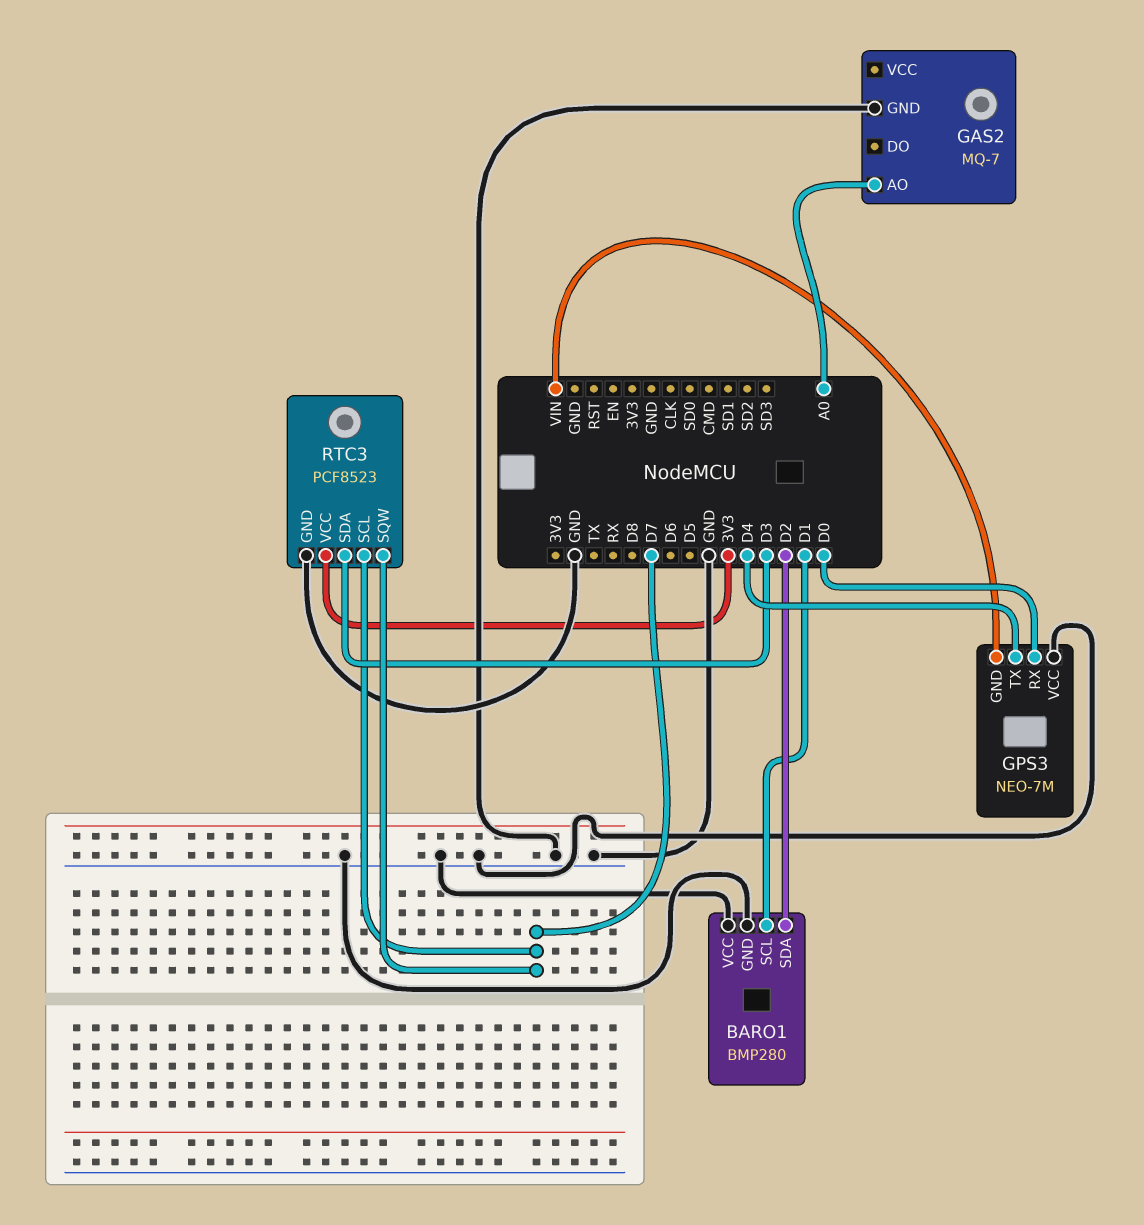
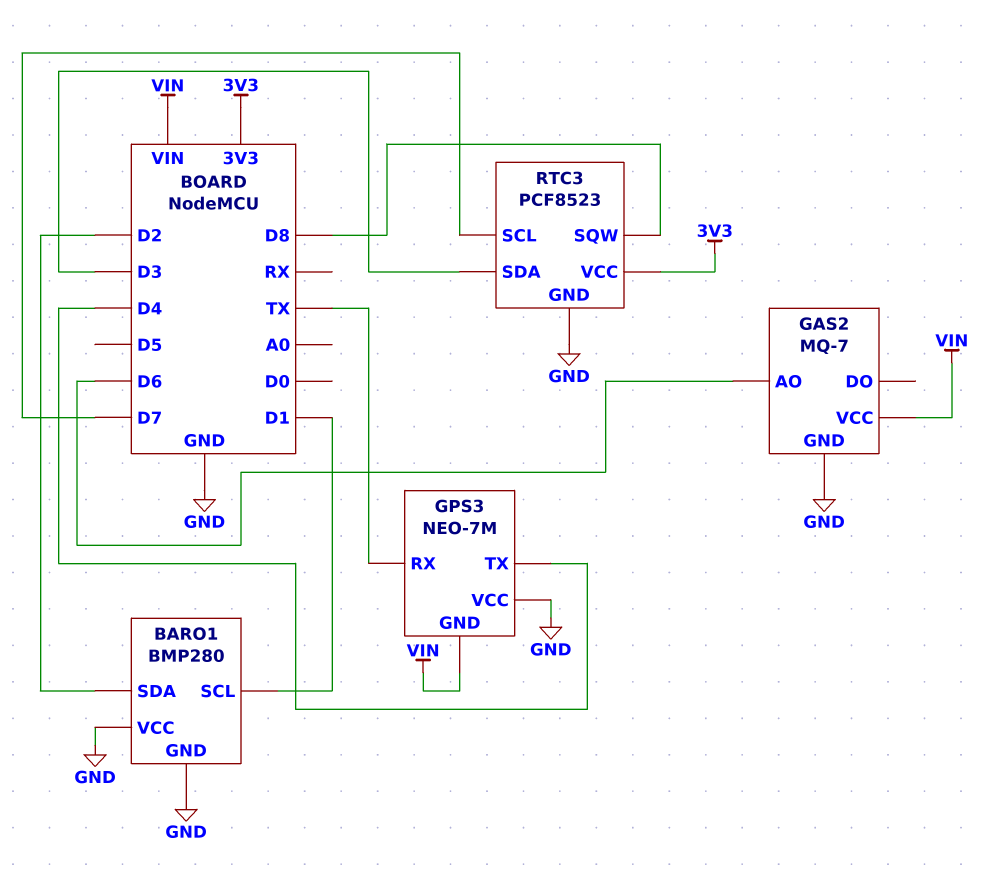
GAS2 pin AO: A0 -> D6
GAS2 pin VCC: none -> VIN
GPS3 pin RX: D0 -> TX
RTC3 pin SQW: D7 -> D8

